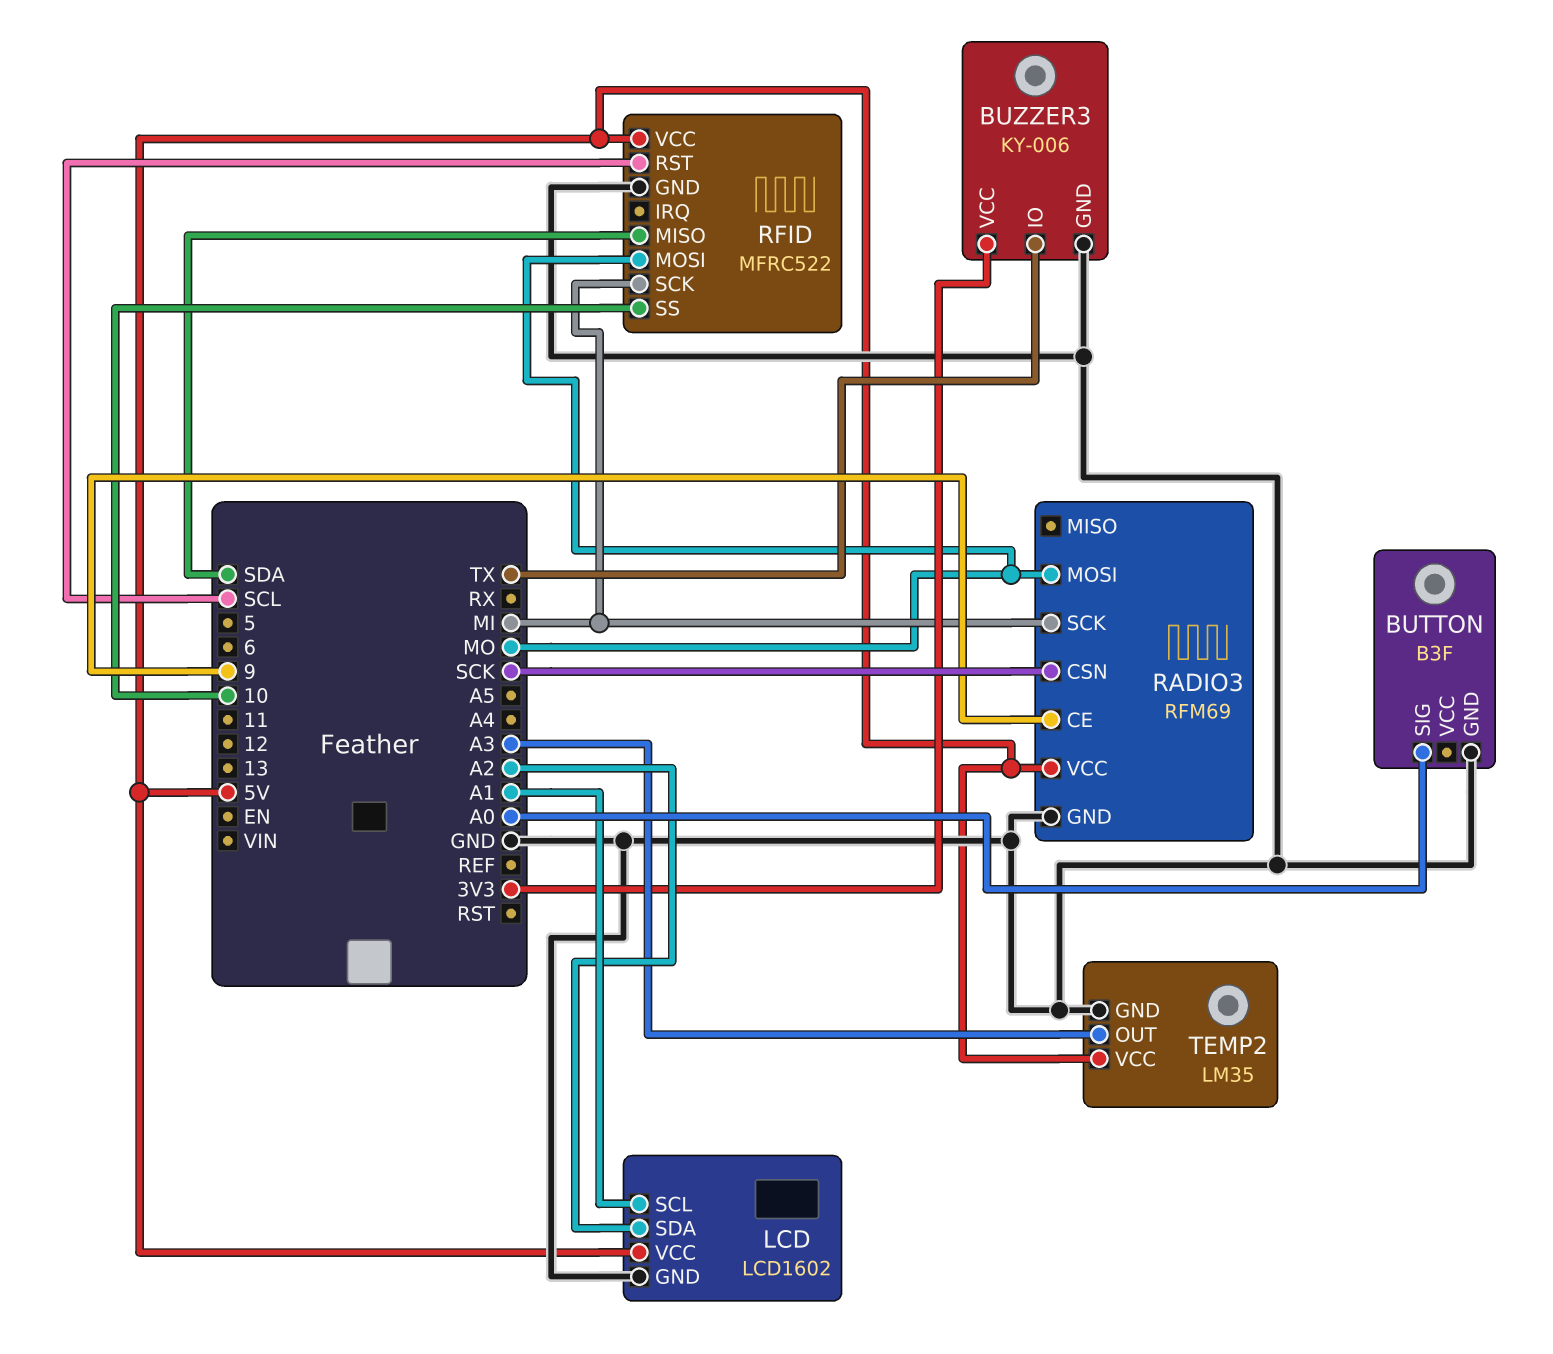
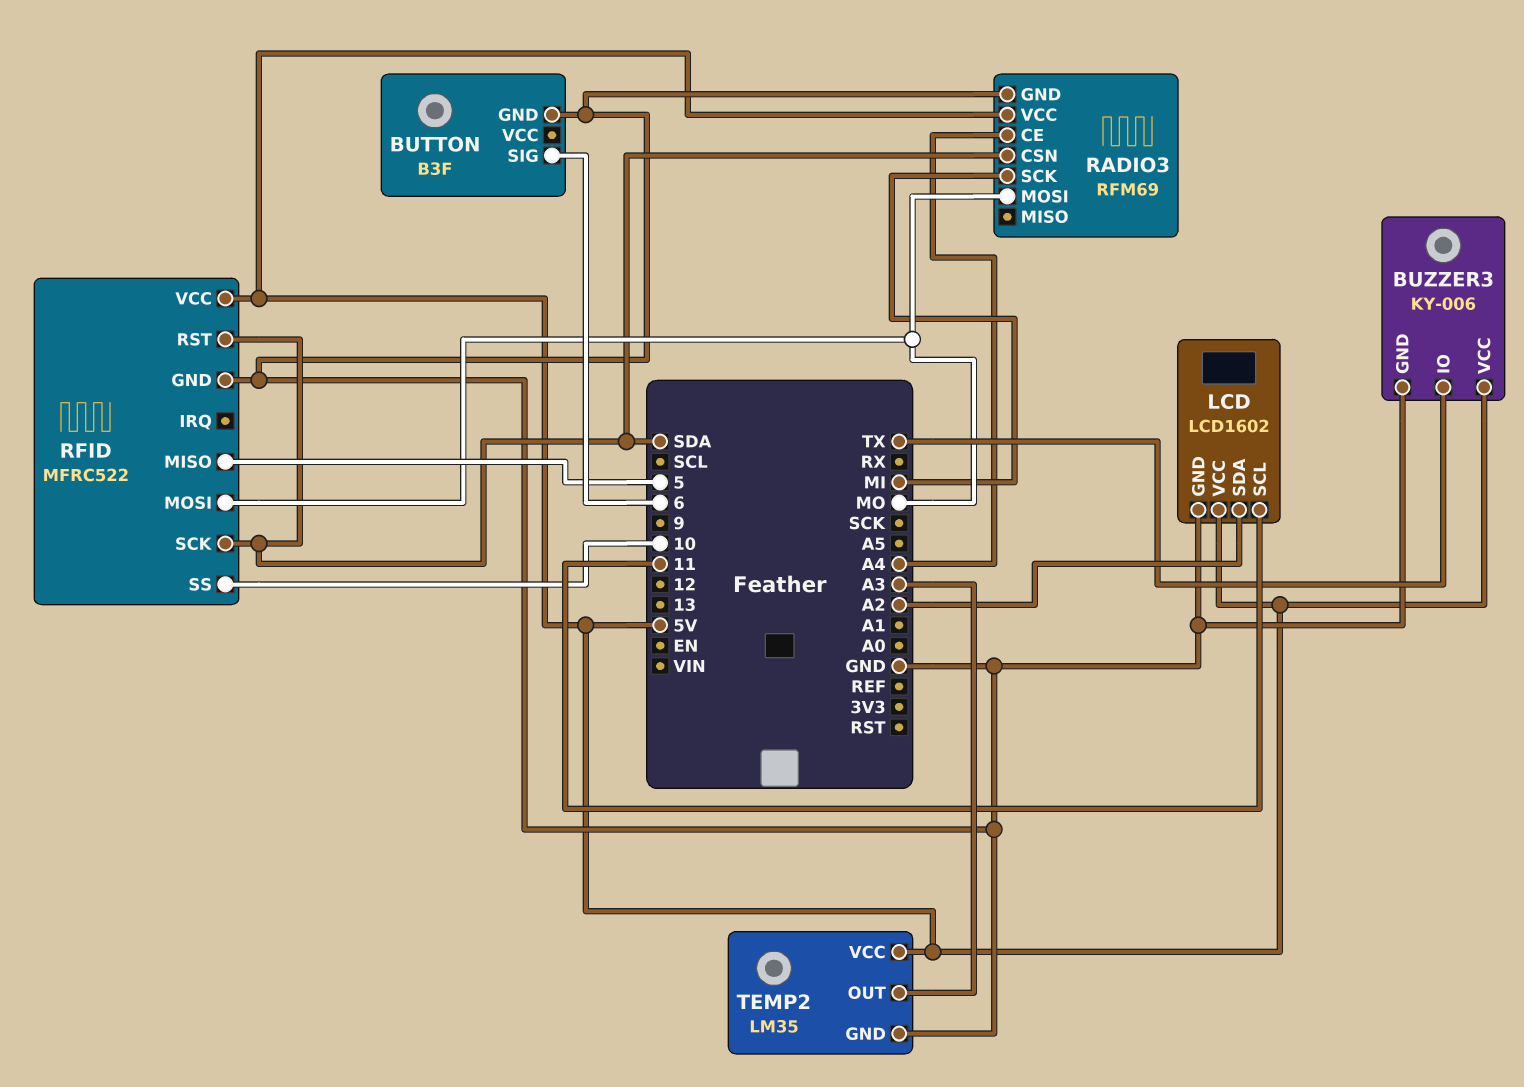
BUTTON pin SIG: A0 -> 6
BUZZER3 pin VCC: 3V3 -> 5V
LCD pin SCL: A1 -> 11
RADIO3 pin CE: 9 -> A4
RADIO3 pin CSN: SCK -> SDA
RFID pin MISO: SDA -> 5
RFID pin RST: SCL -> SDA
RFID pin SCK: MI -> SDA

